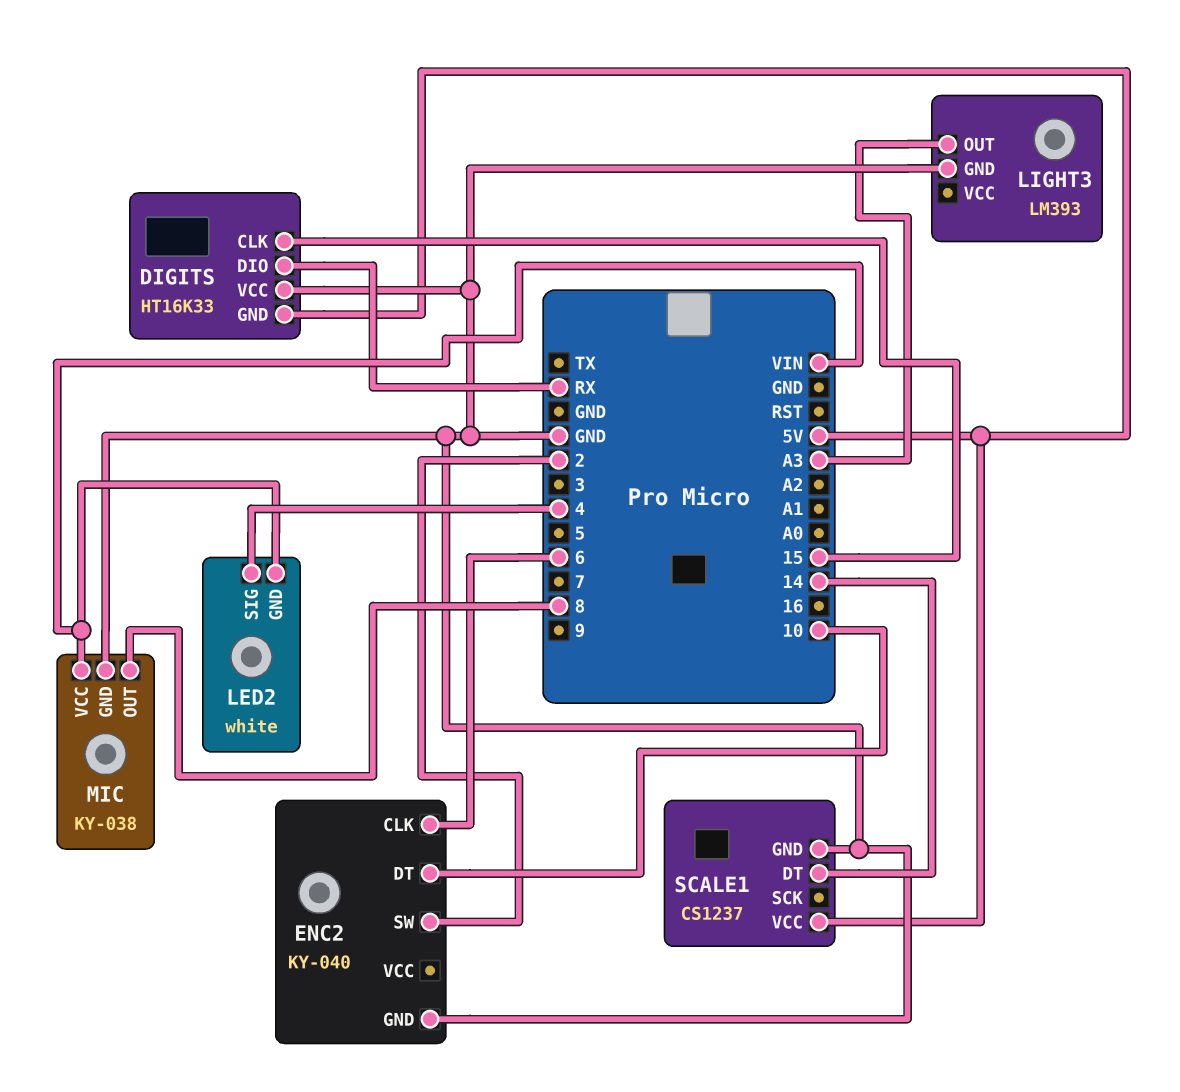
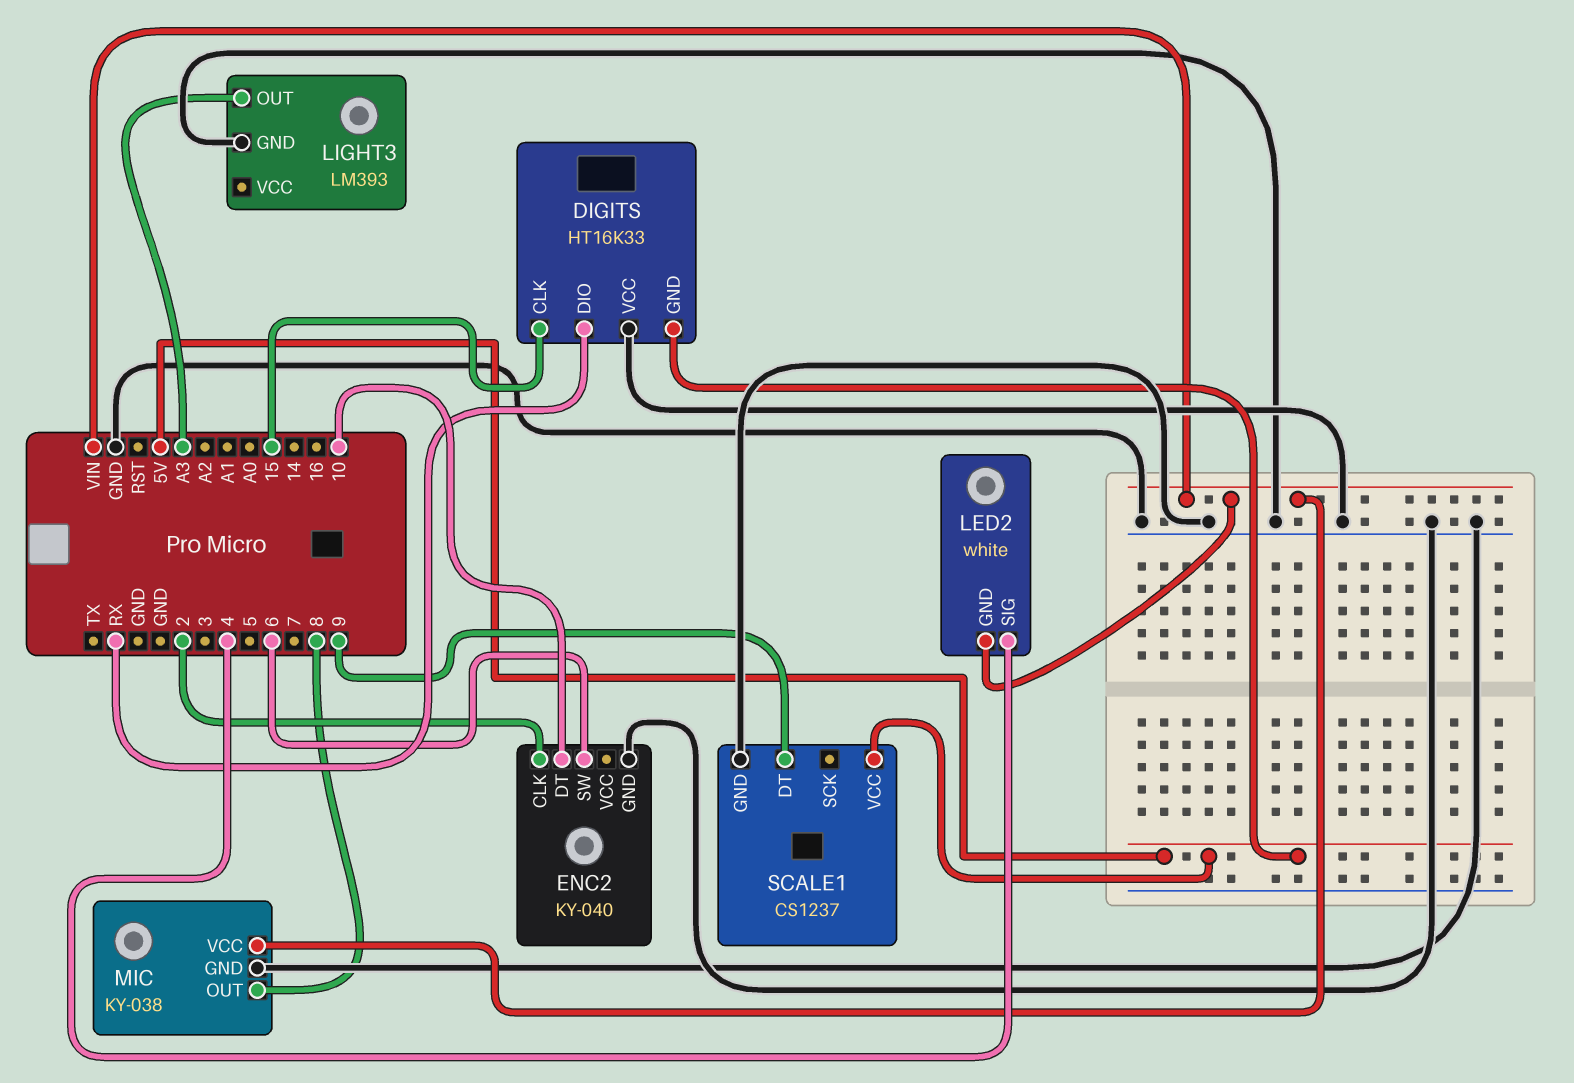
ENC2 pin CLK: 6 -> 2
ENC2 pin SW: 2 -> 6
SCALE1 pin DT: 14 -> 9

